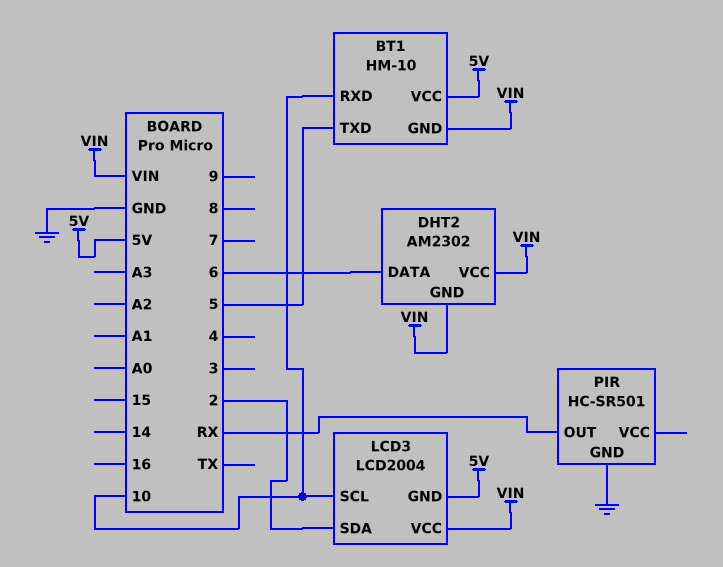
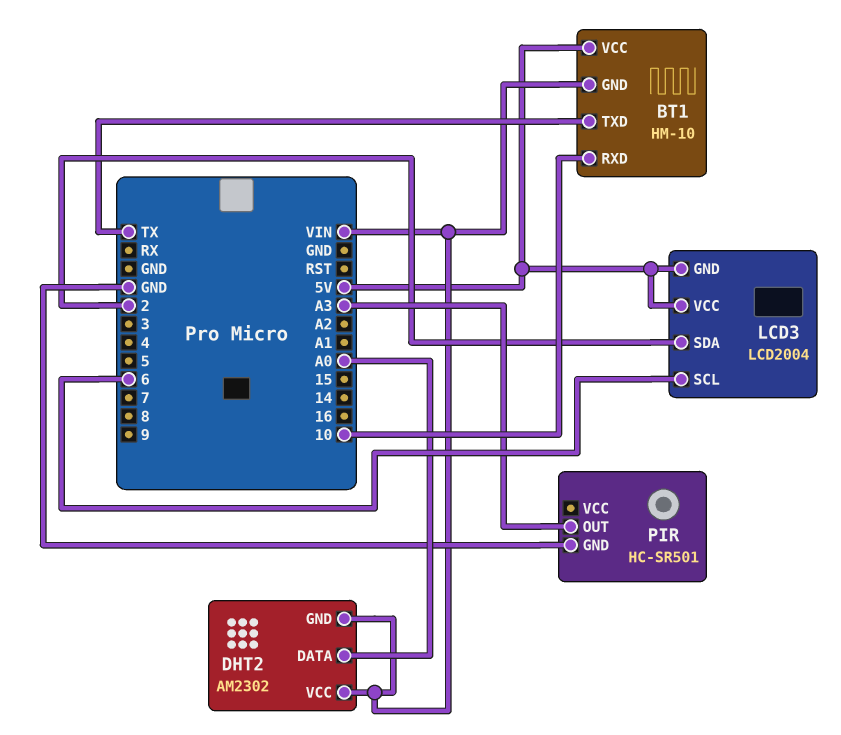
BT1 pin TXD: 5 -> TX
DHT2 pin DATA: 6 -> A0
LCD3 pin SCL: 10 -> 6
LCD3 pin VCC: VIN -> 5V
PIR pin OUT: RX -> A3

